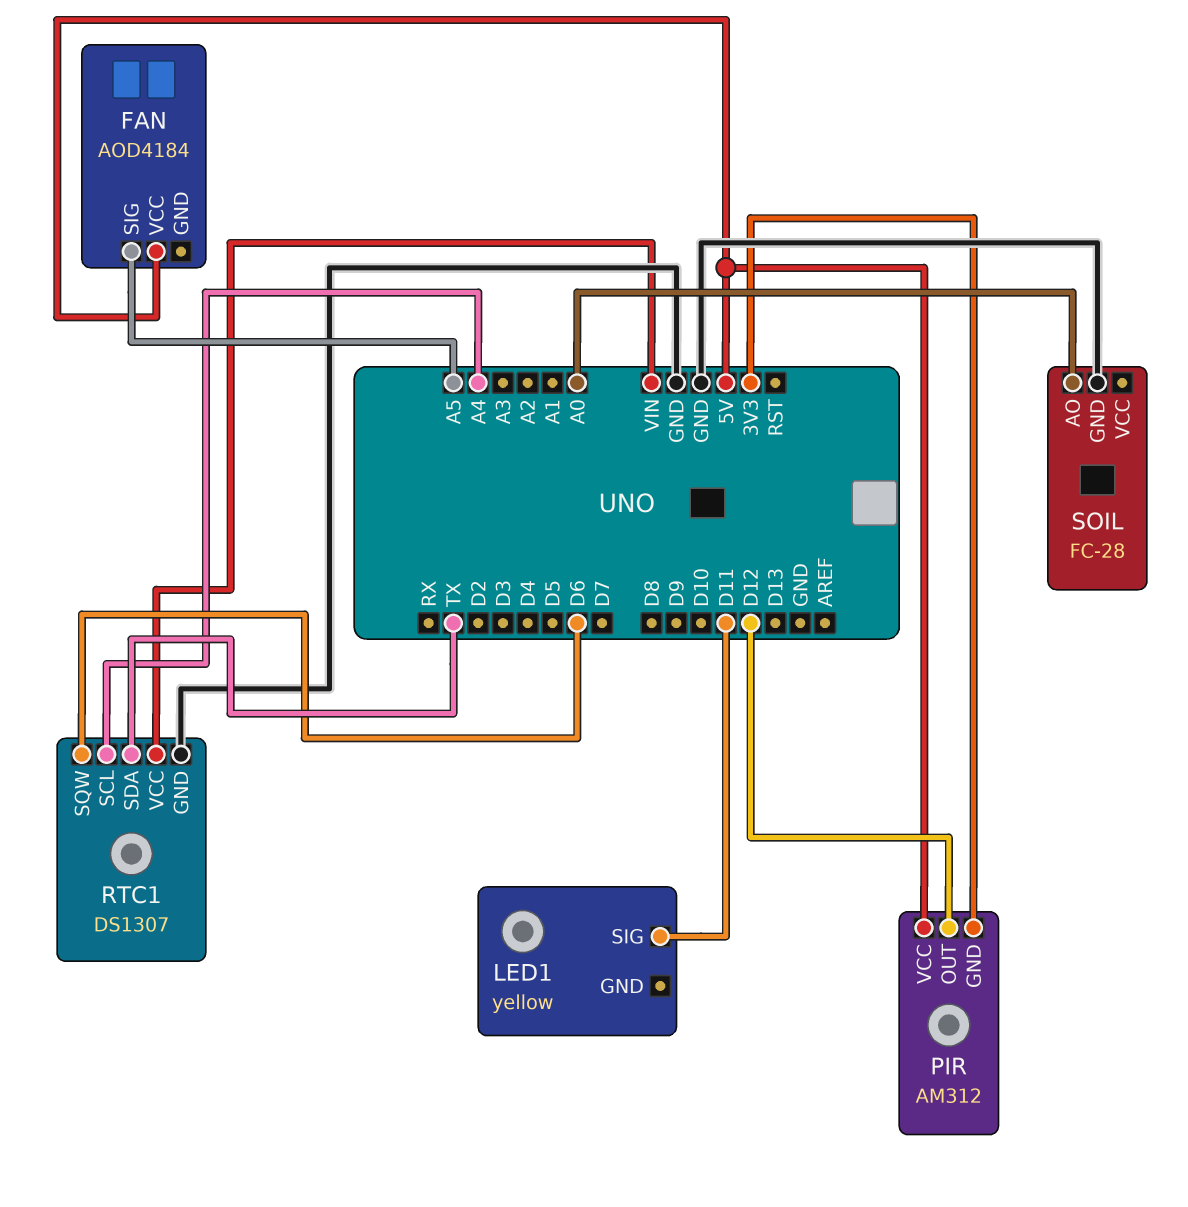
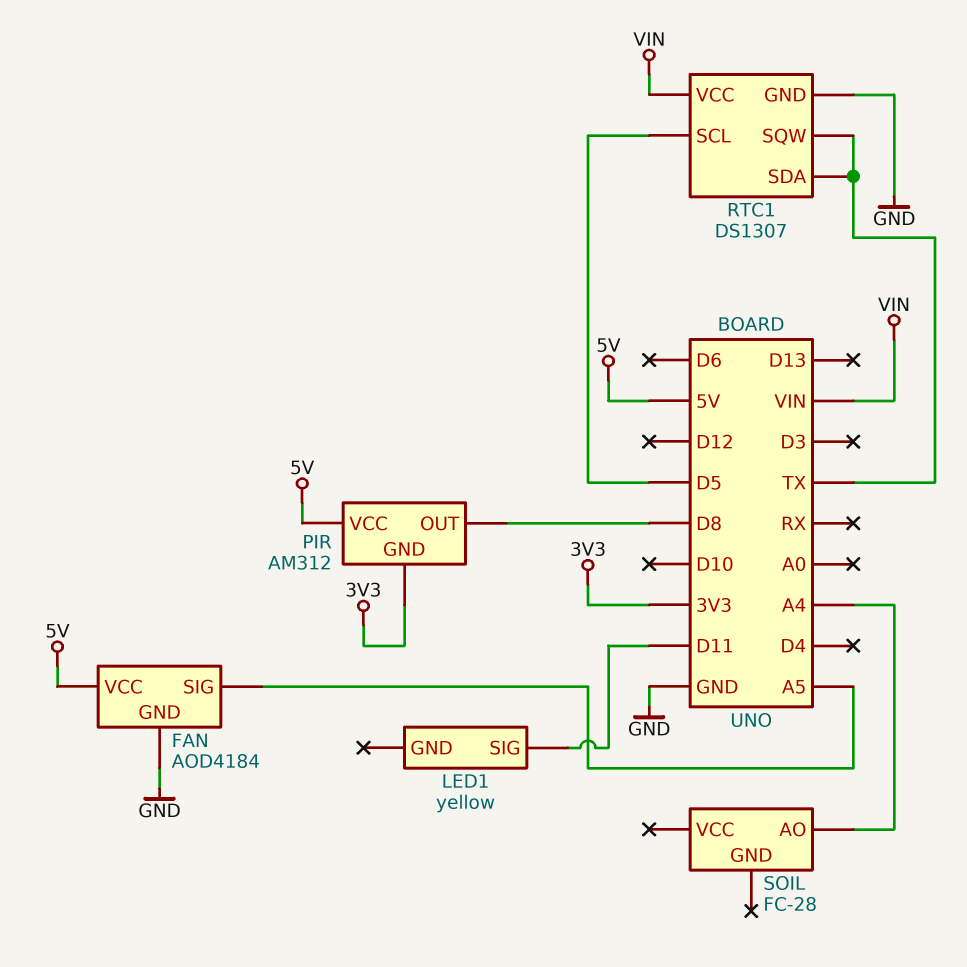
FAN pin GND: none -> GND
PIR pin OUT: D12 -> D8
RTC1 pin SCL: A4 -> D5
RTC1 pin SQW: D6 -> TX
SOIL pin AO: A0 -> A4
SOIL pin GND: GND -> none

